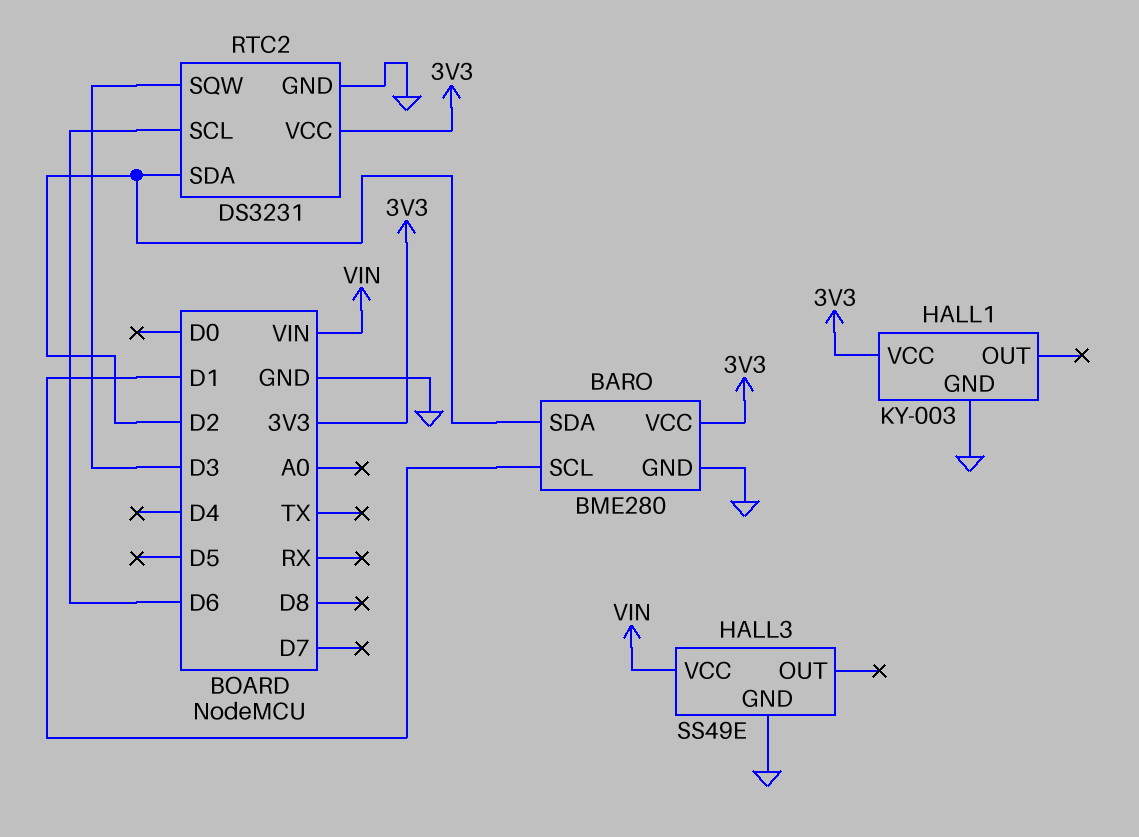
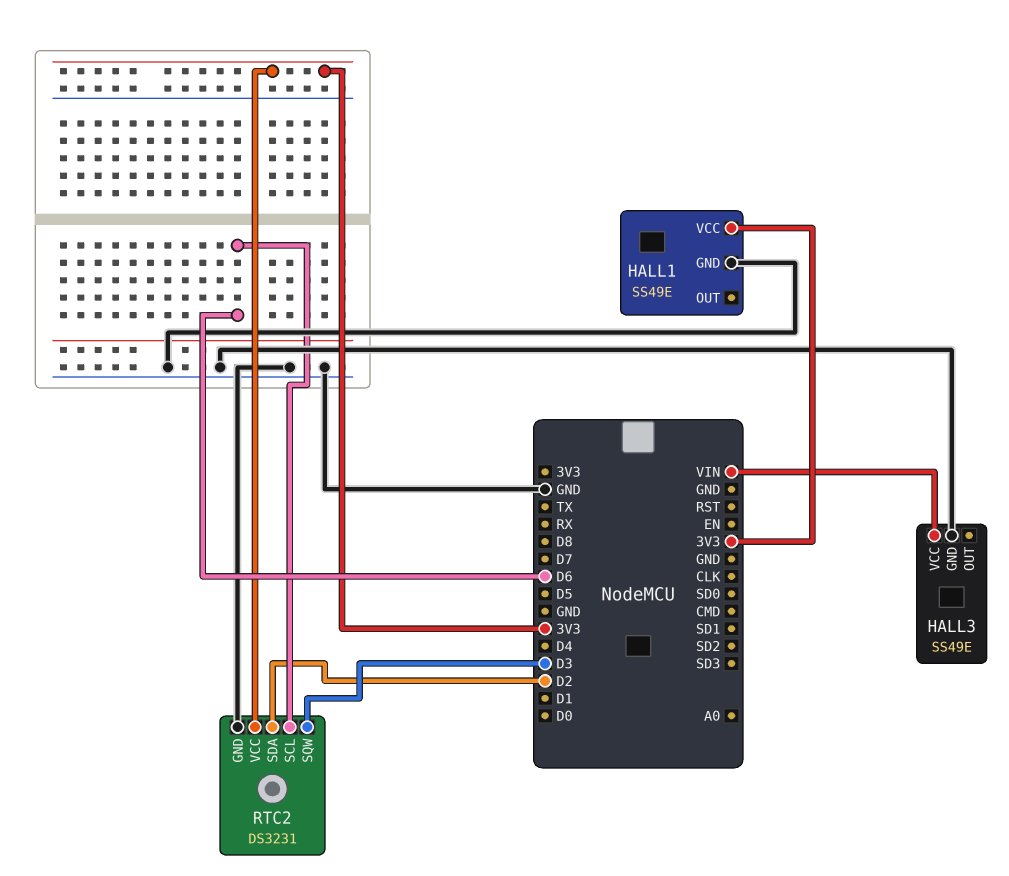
BARO: BME280 -> none
BARO pin GND: GND -> none
BARO pin SCL: D1 -> none
BARO pin SDA: D2 -> none
BARO pin VCC: 3V3 -> none
HALL1: KY-003 -> SS49E

